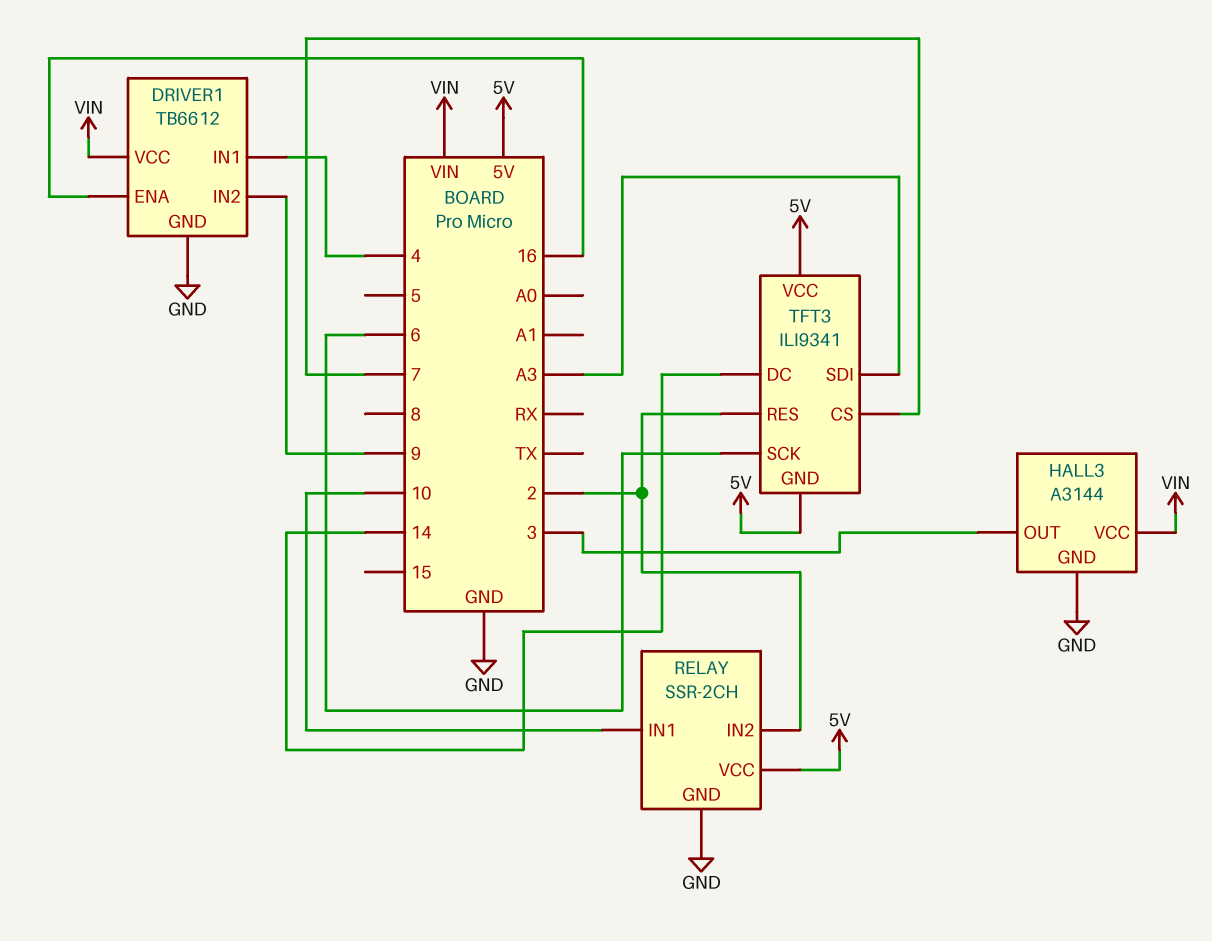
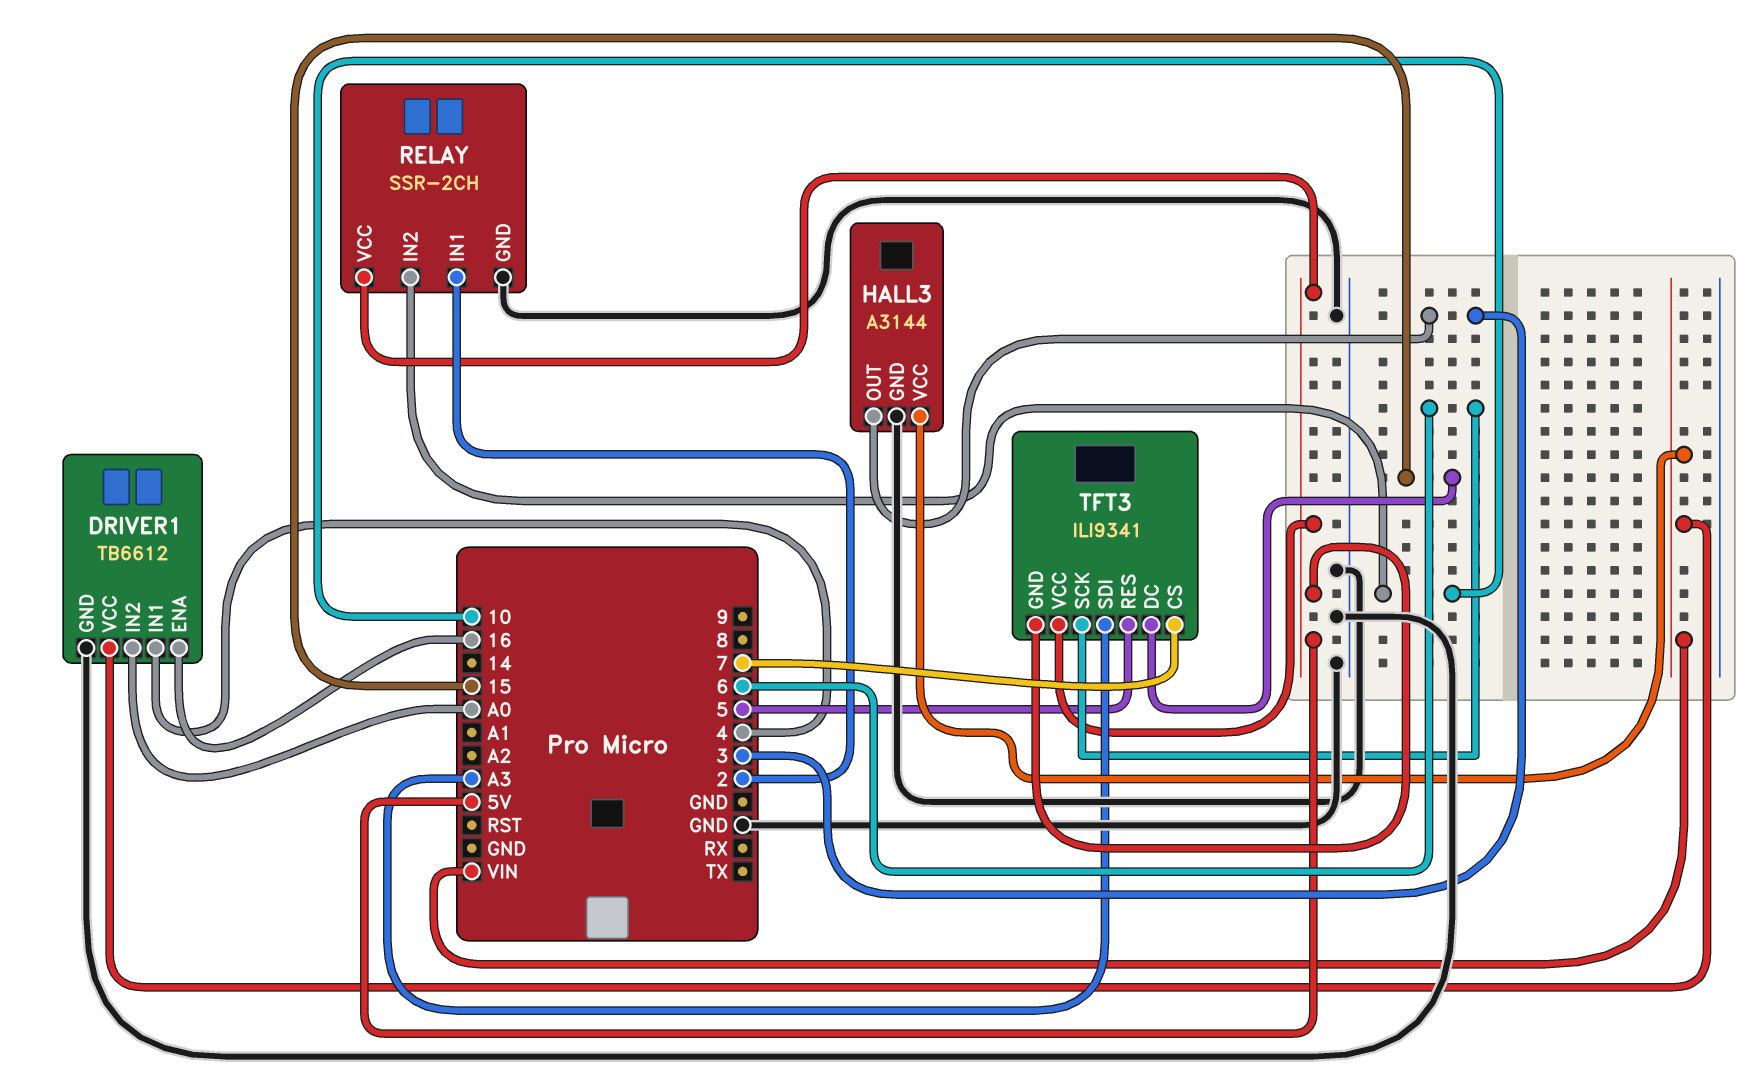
DRIVER1 pin IN2: 9 -> A0
RELAY pin IN1: 10 -> 2
RELAY pin IN2: 2 -> 10
TFT3 pin DC: 14 -> 15
TFT3 pin RES: 2 -> 5

